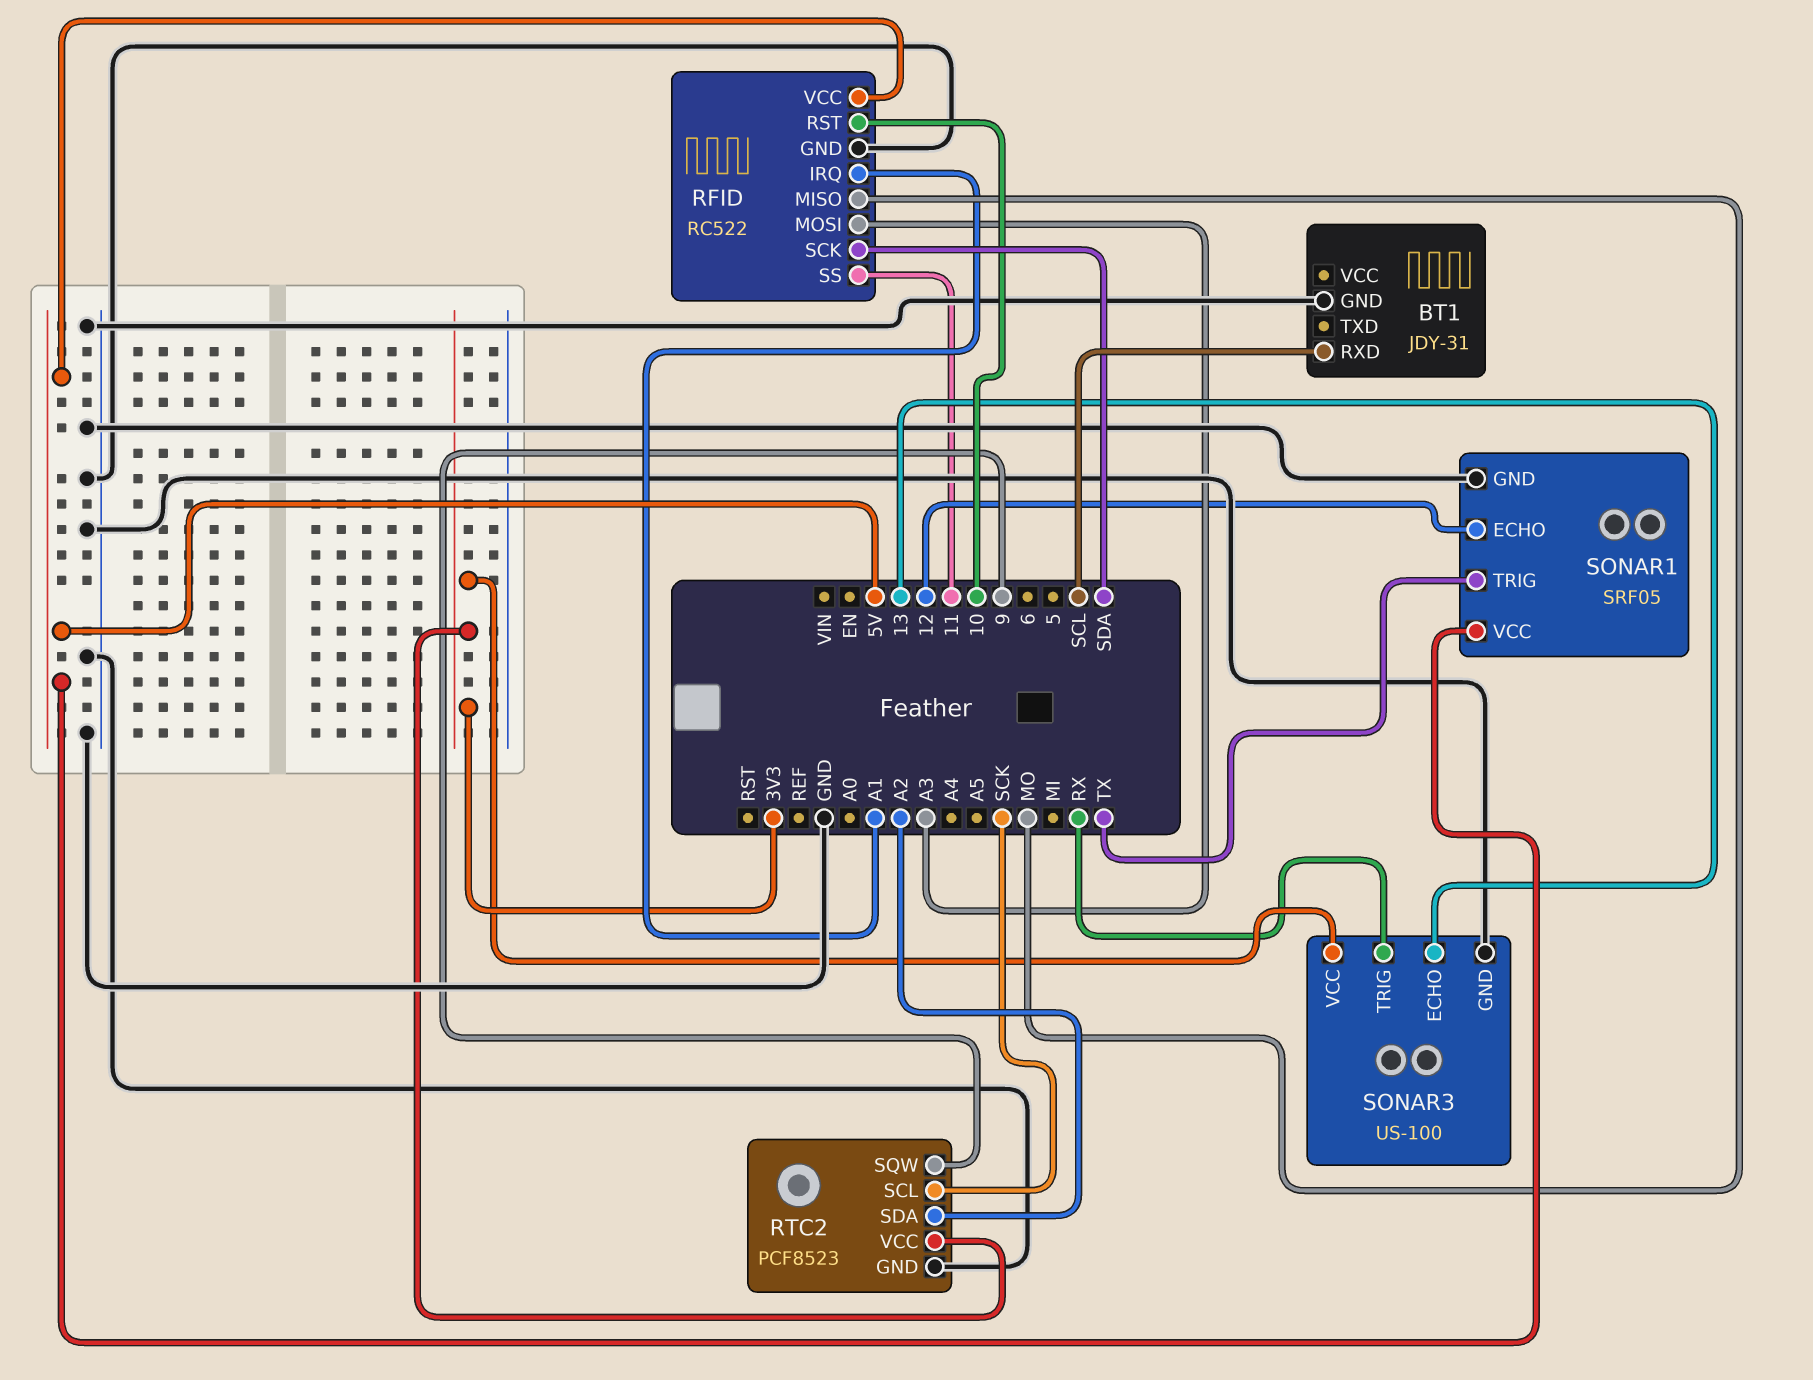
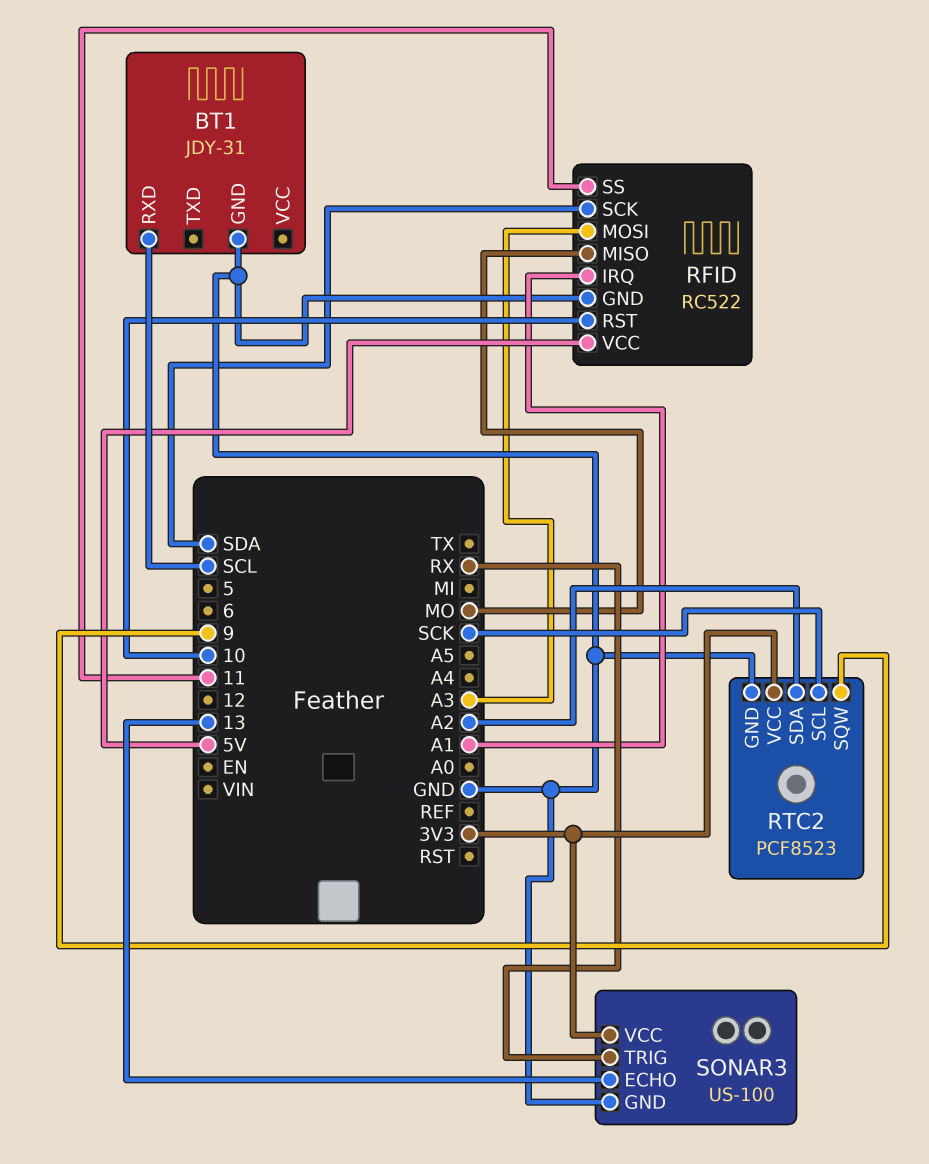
SONAR1: SRF05 -> none
SONAR1 pin ECHO: 12 -> none
SONAR1 pin GND: GND -> none
SONAR1 pin TRIG: TX -> none
SONAR1 pin VCC: 5V -> none

